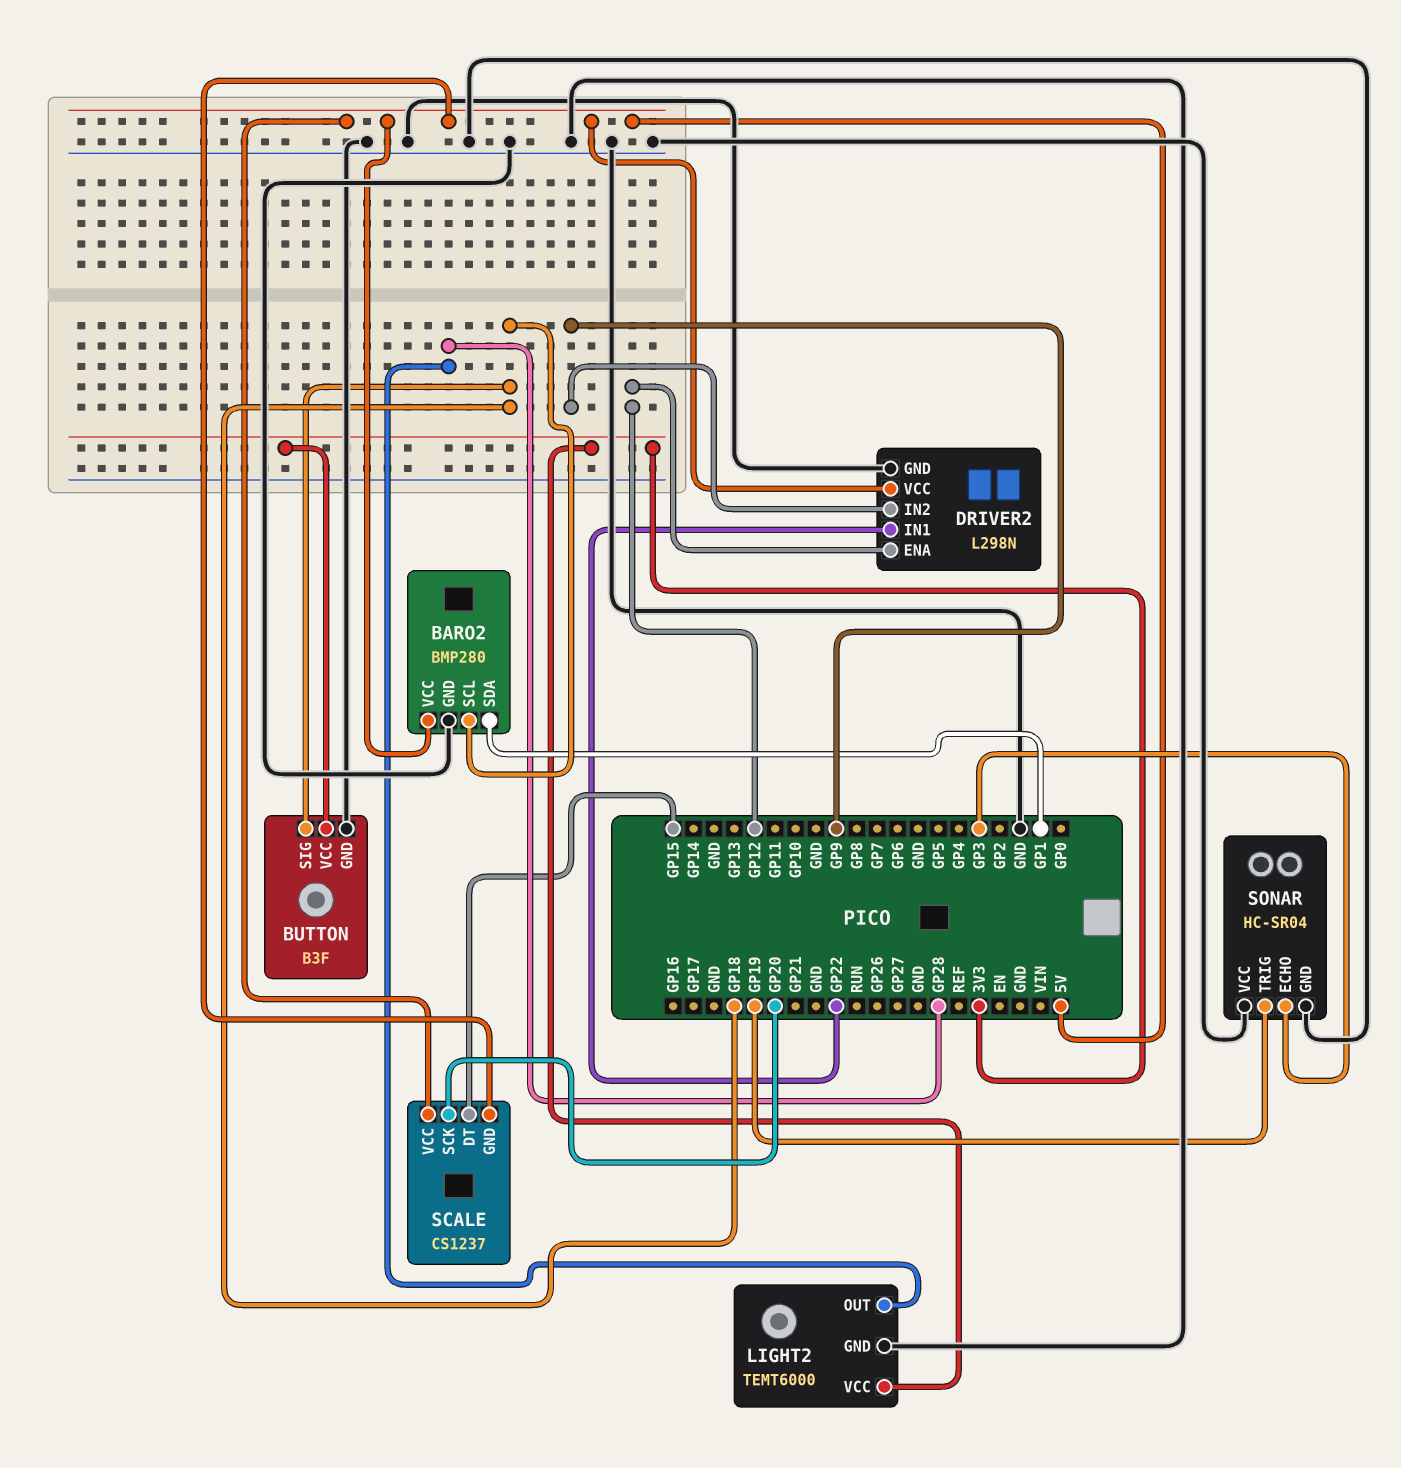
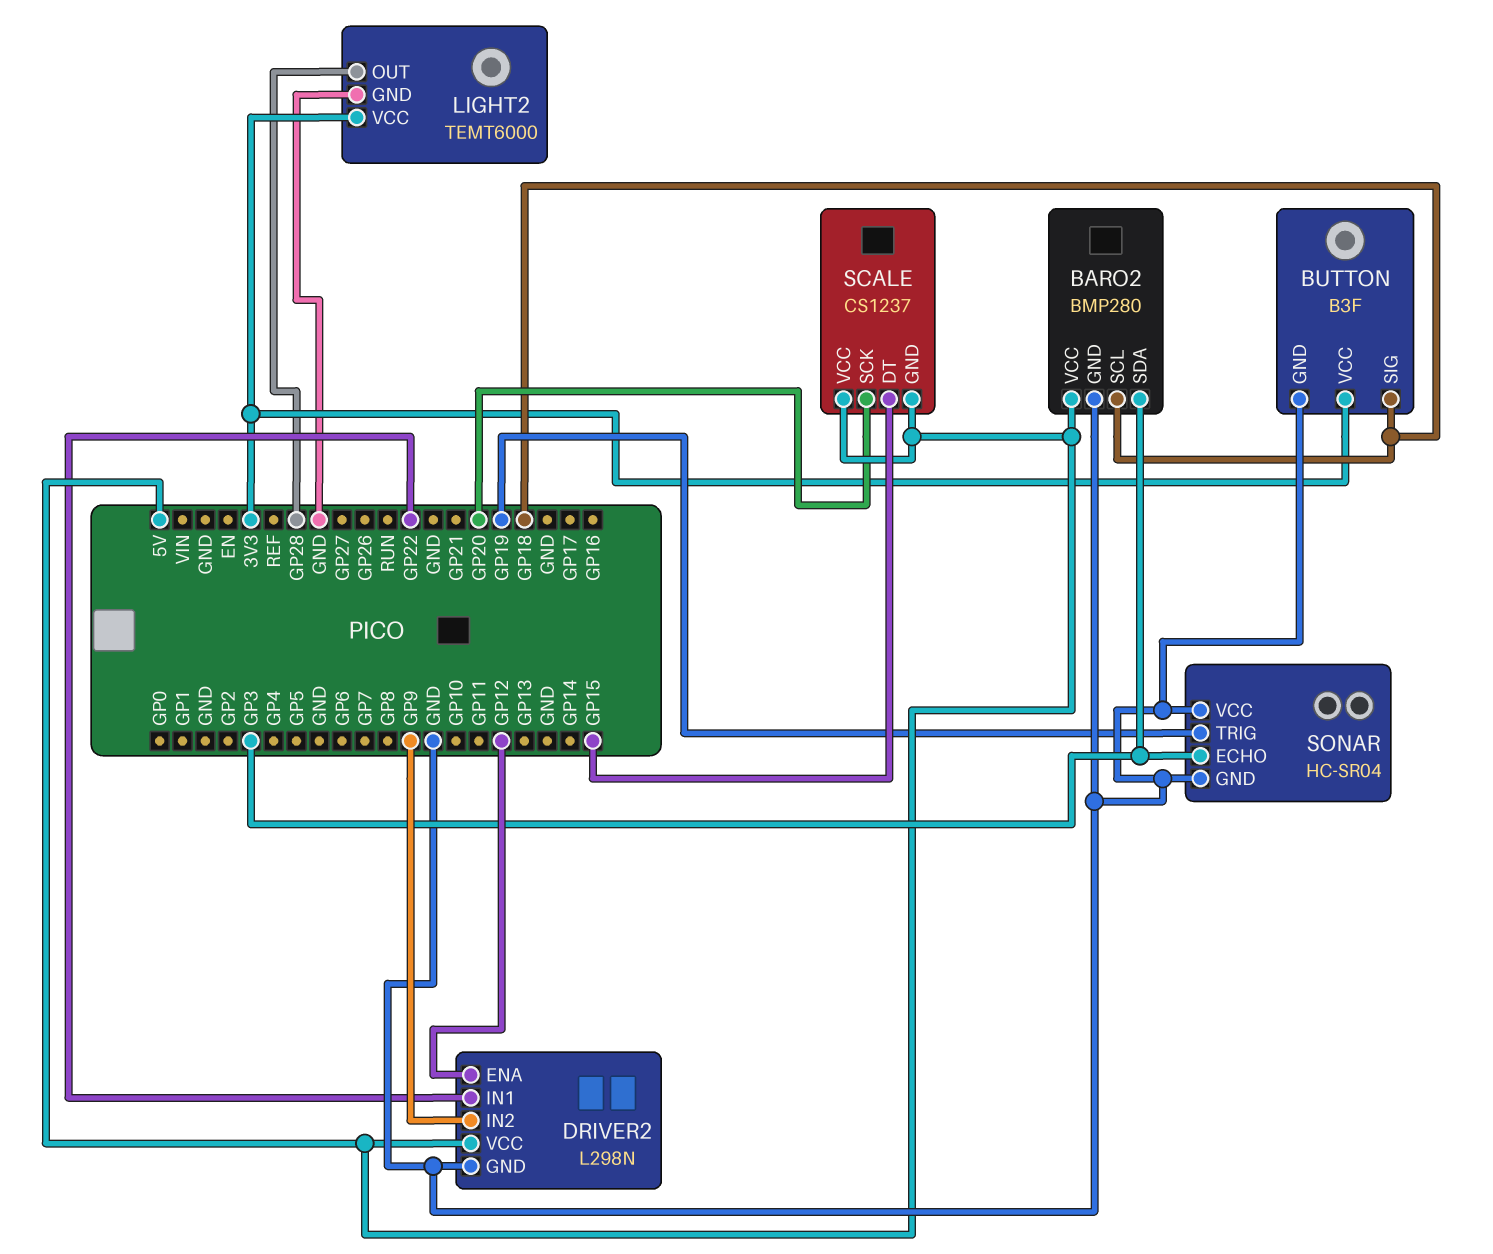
BARO2 pin SDA: GP1 -> GP3

